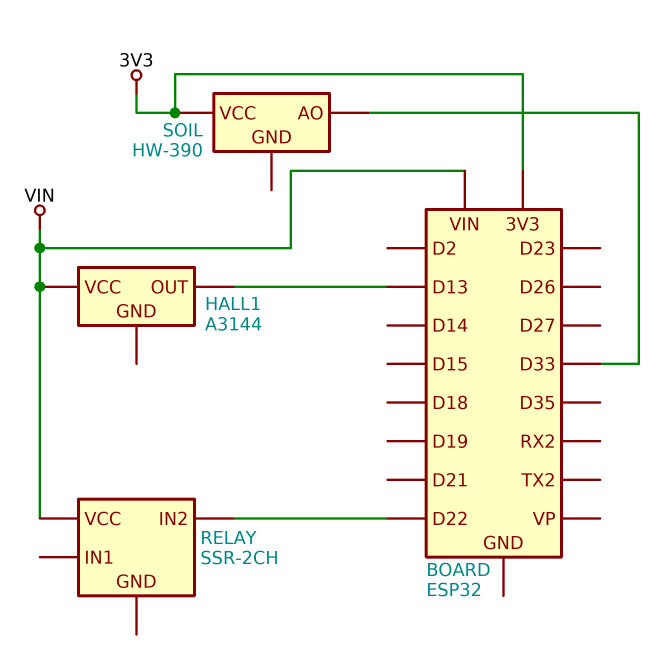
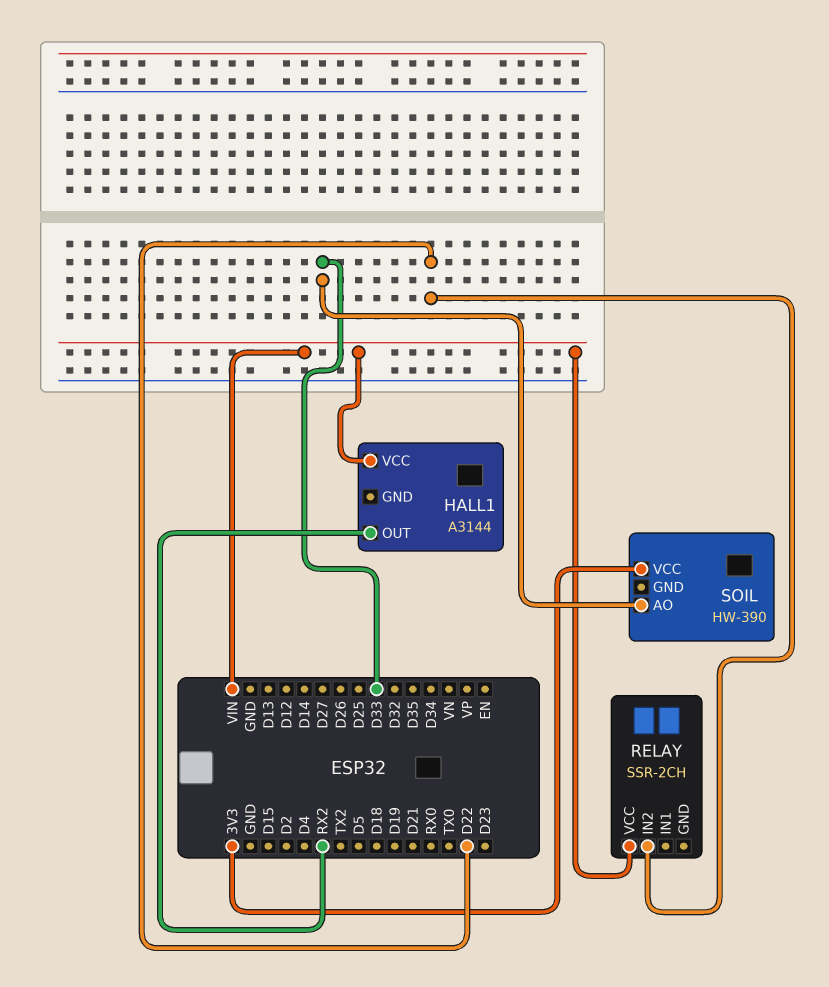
HALL1 pin OUT: D13 -> RX2

